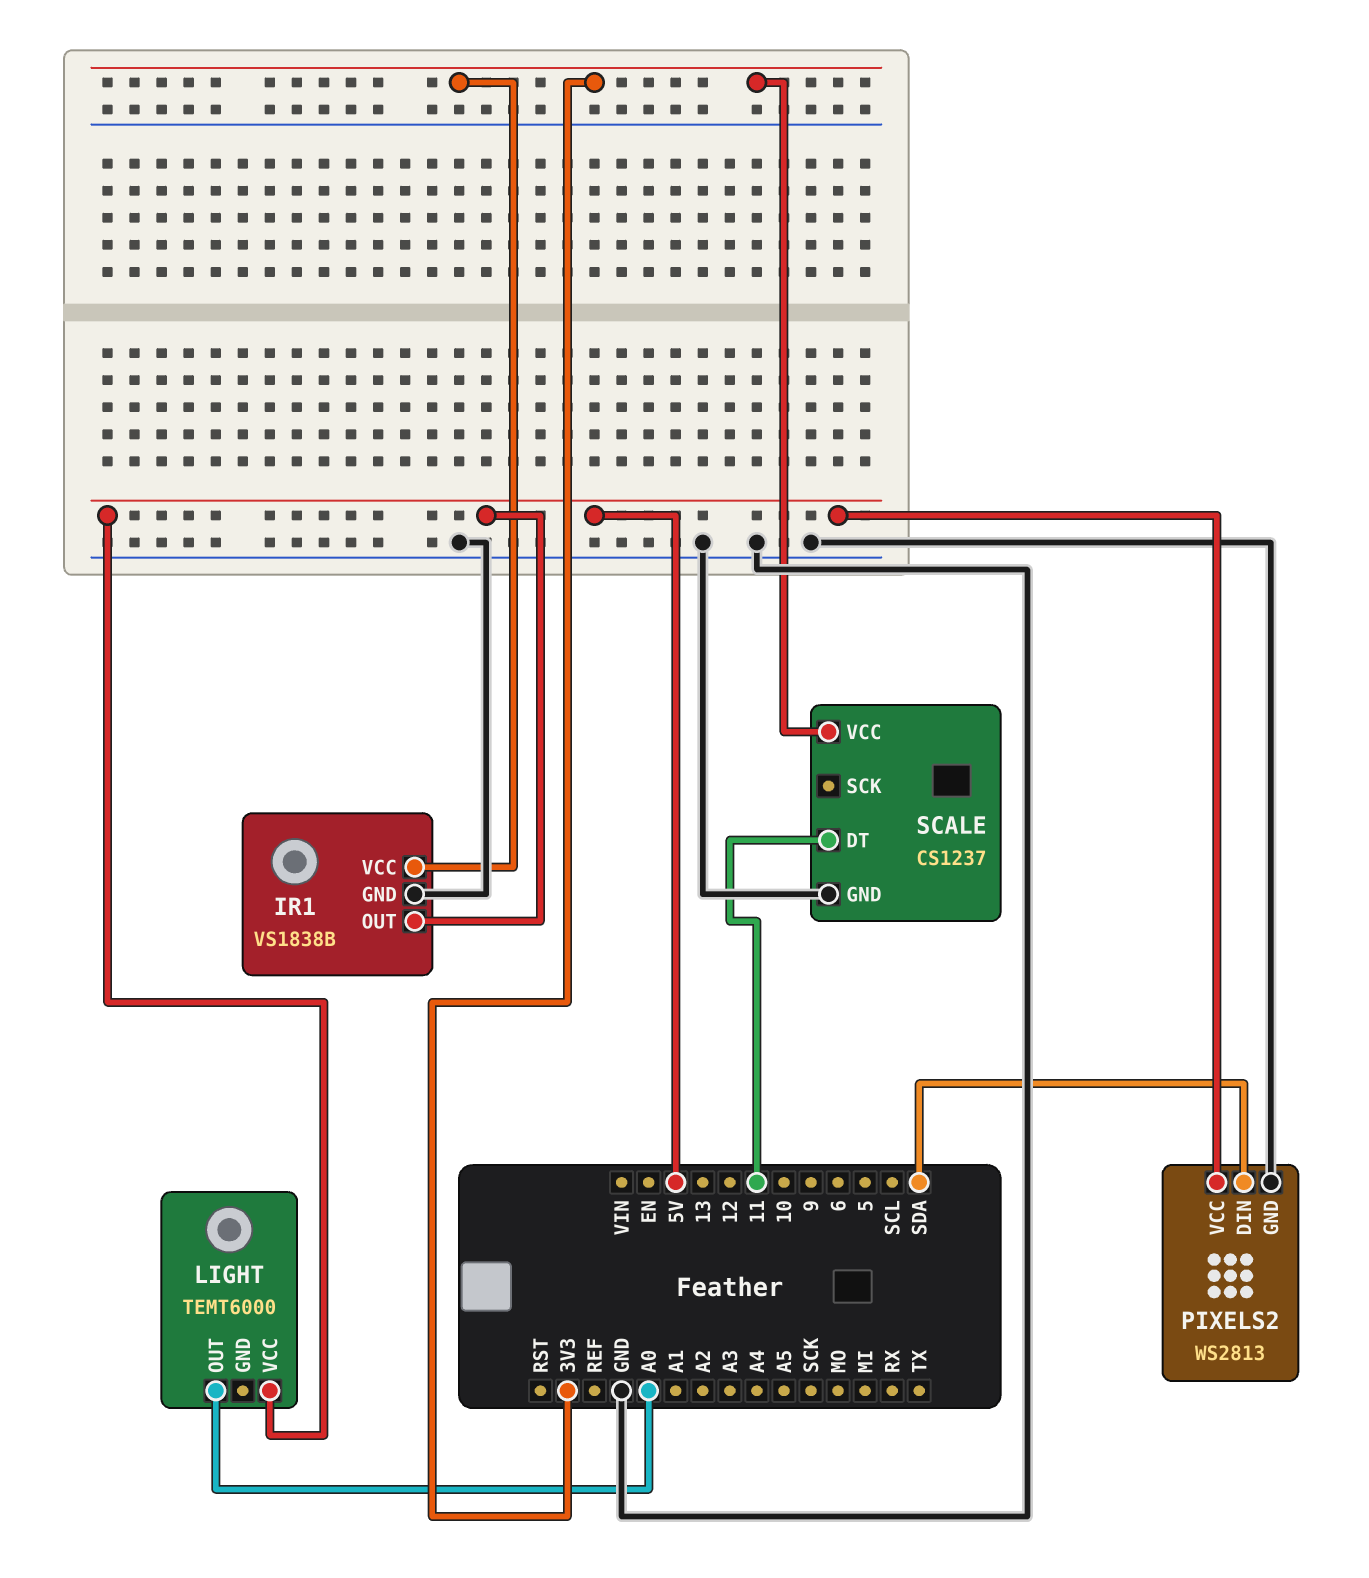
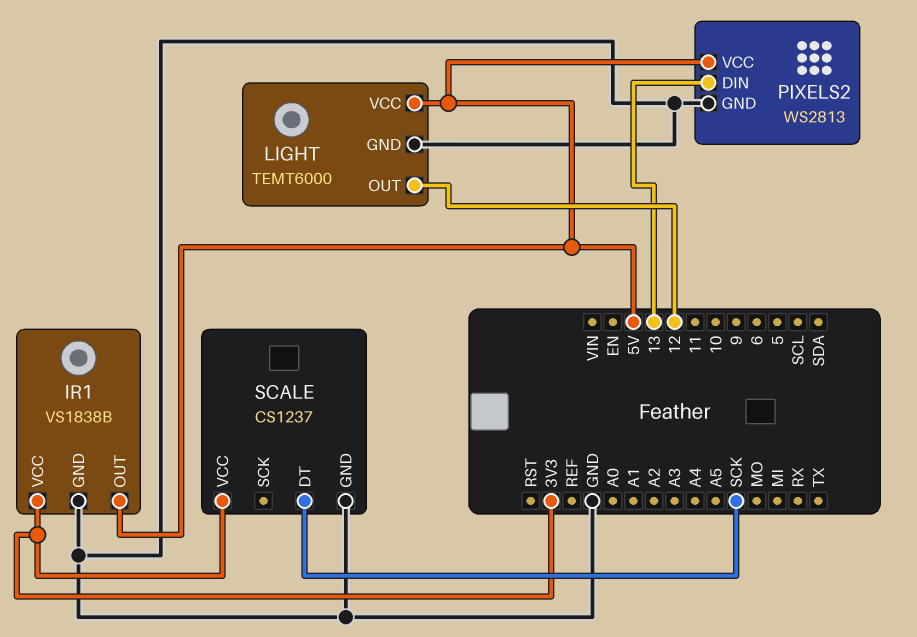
LIGHT pin GND: none -> GND
LIGHT pin OUT: A0 -> 12
PIXELS2 pin DIN: SDA -> 13
SCALE pin DT: 11 -> SCK

